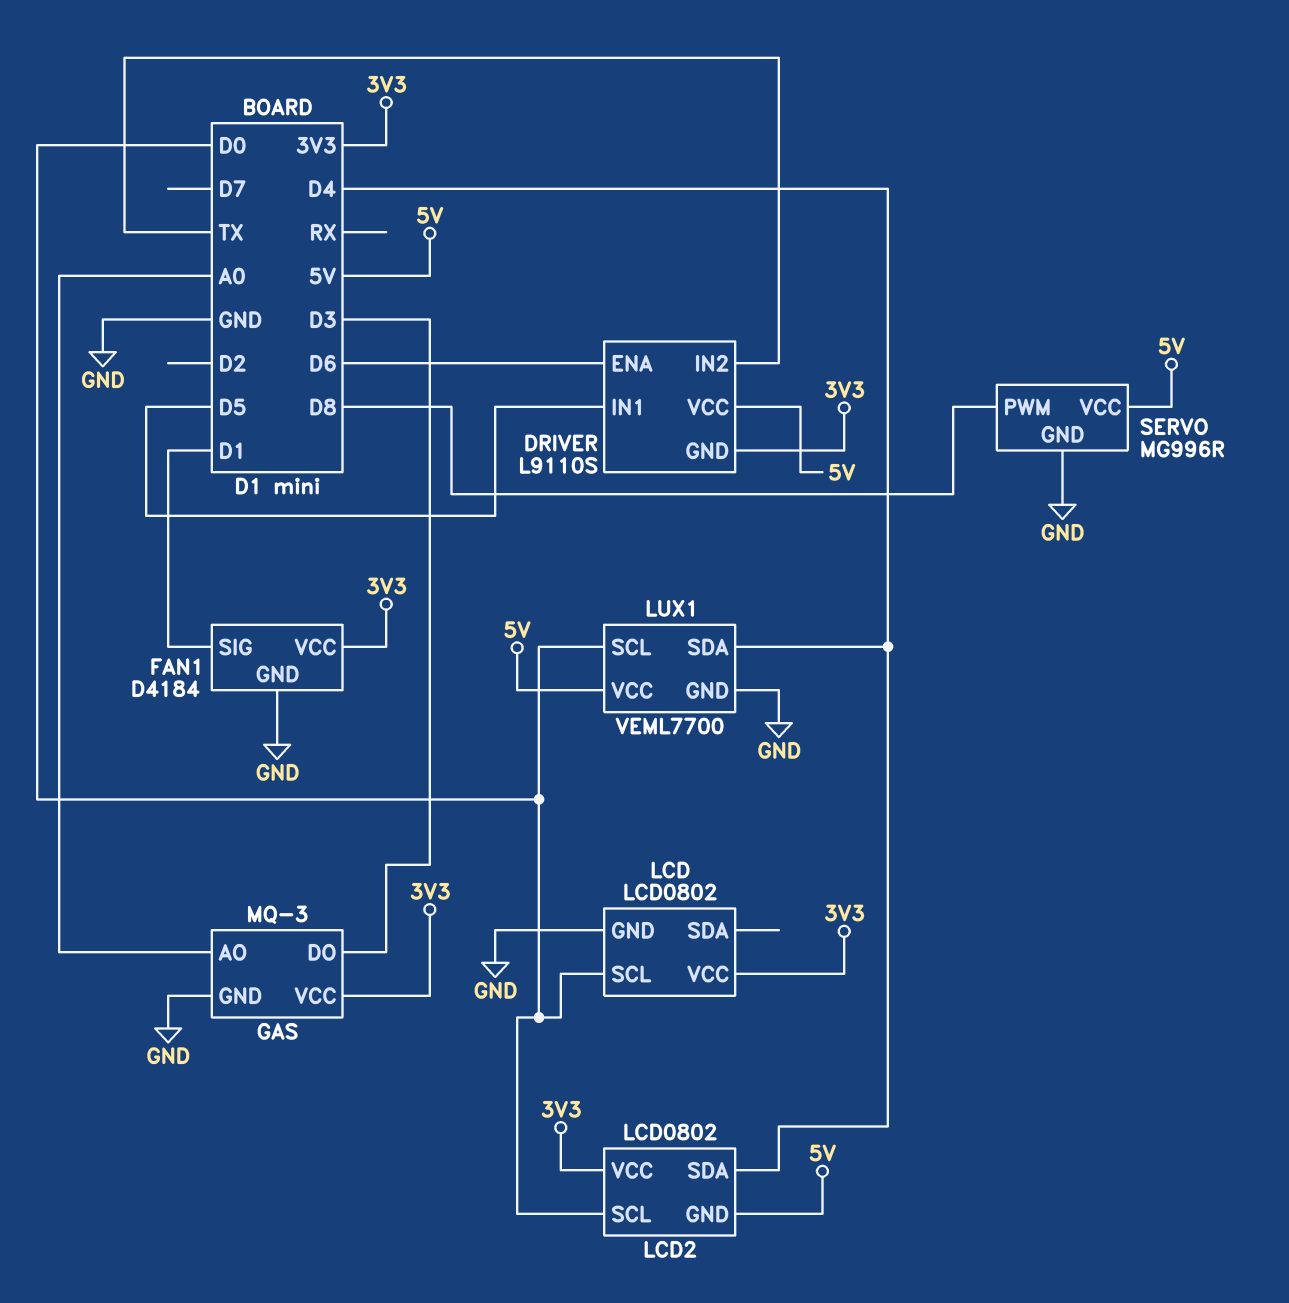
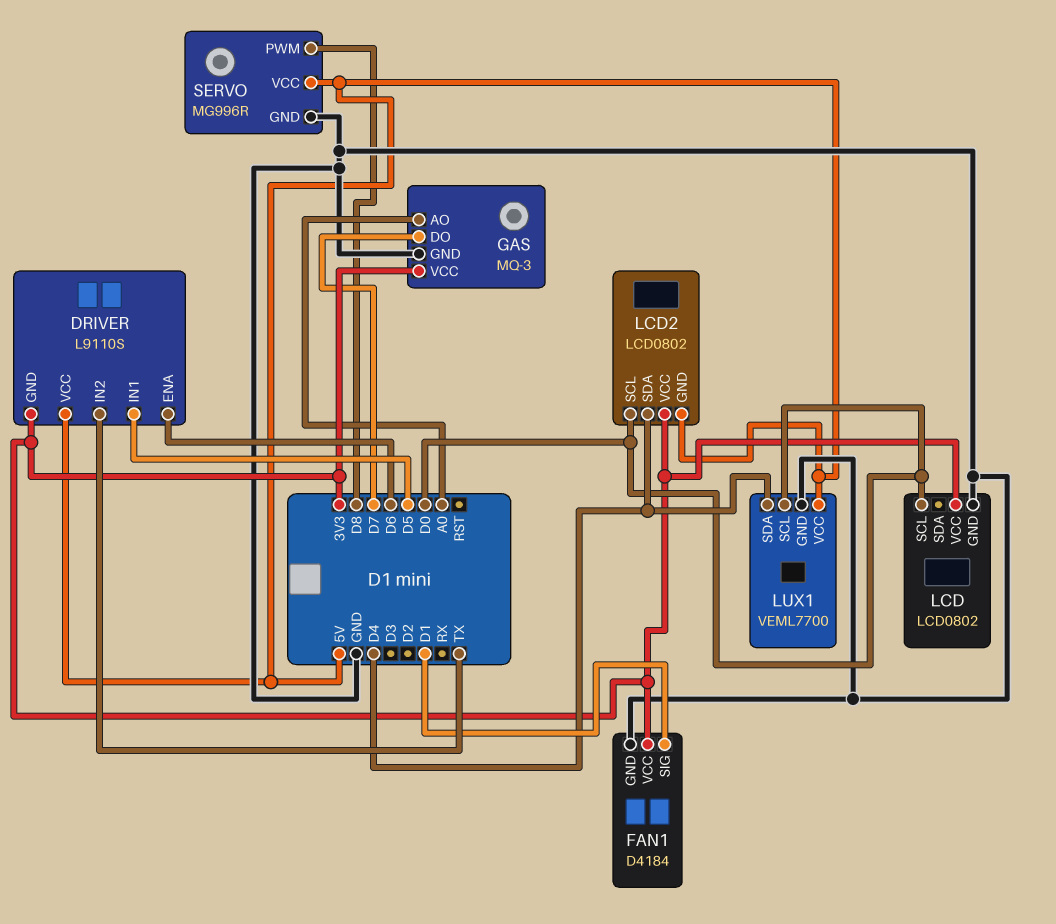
GAS pin DO: D3 -> D7

